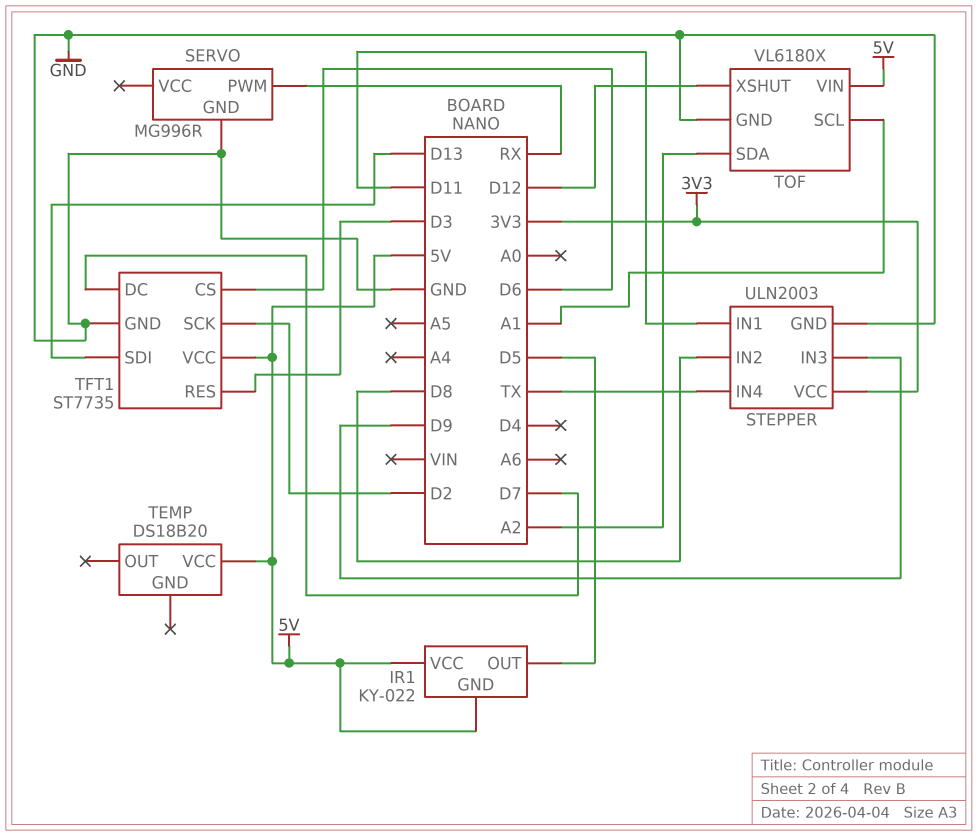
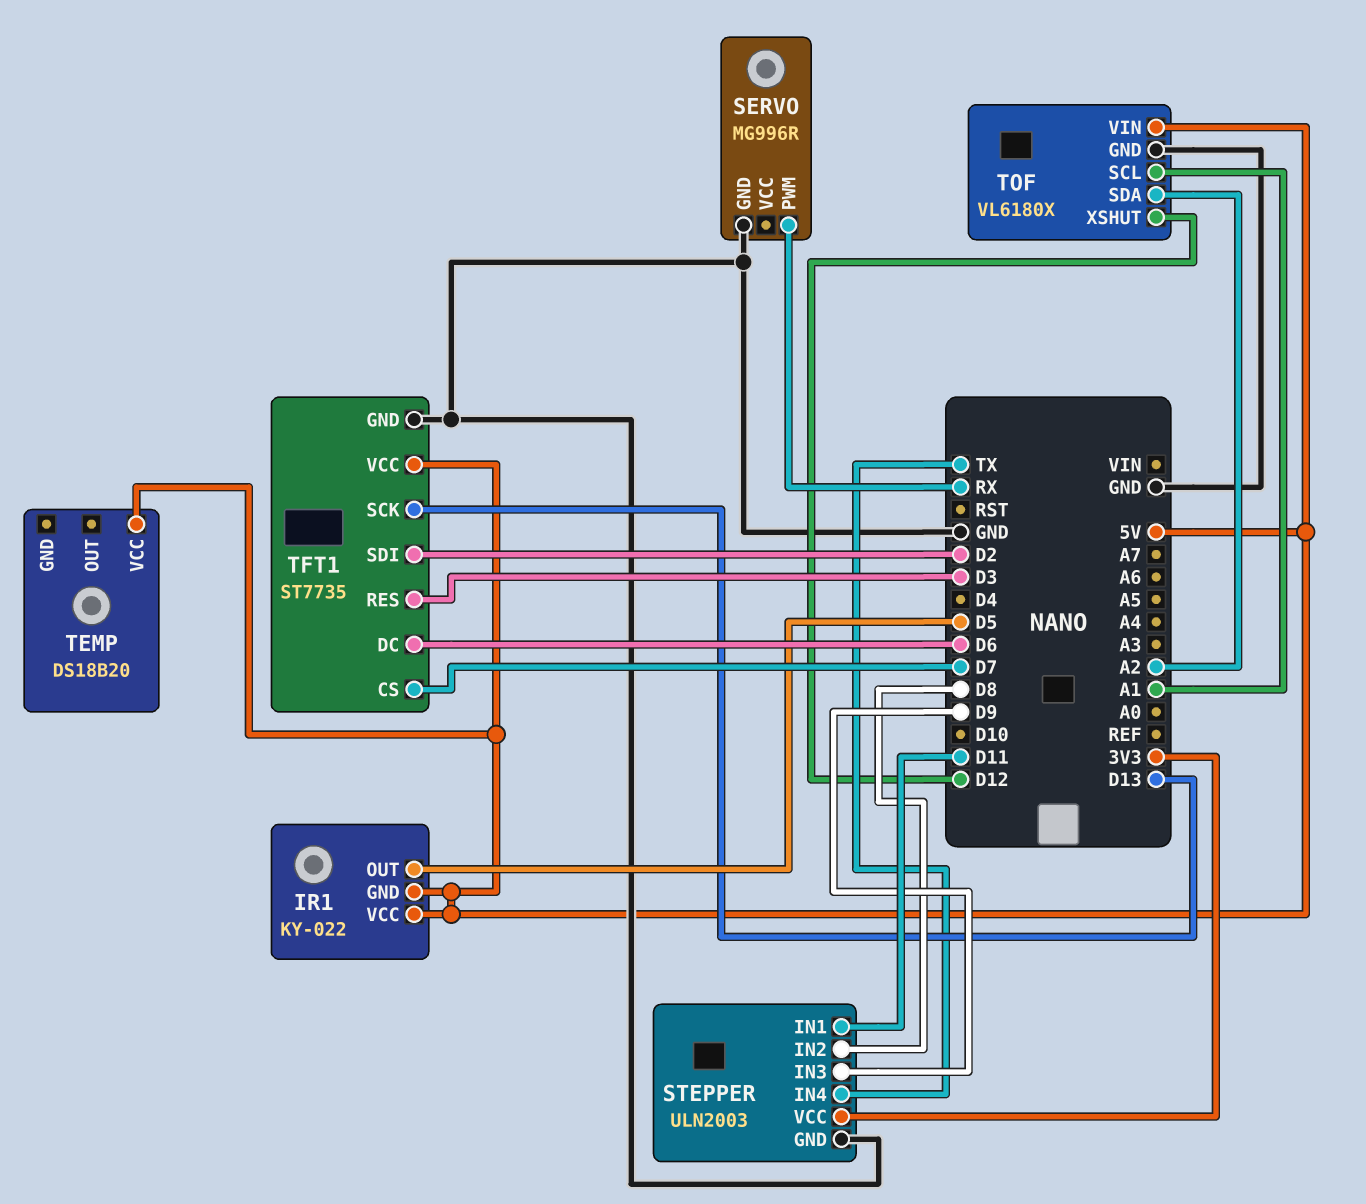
TFT1 pin CS: D6 -> D7
TFT1 pin DC: D7 -> D6
TFT1 pin SCK: D2 -> D13
TFT1 pin SDI: D13 -> D2

